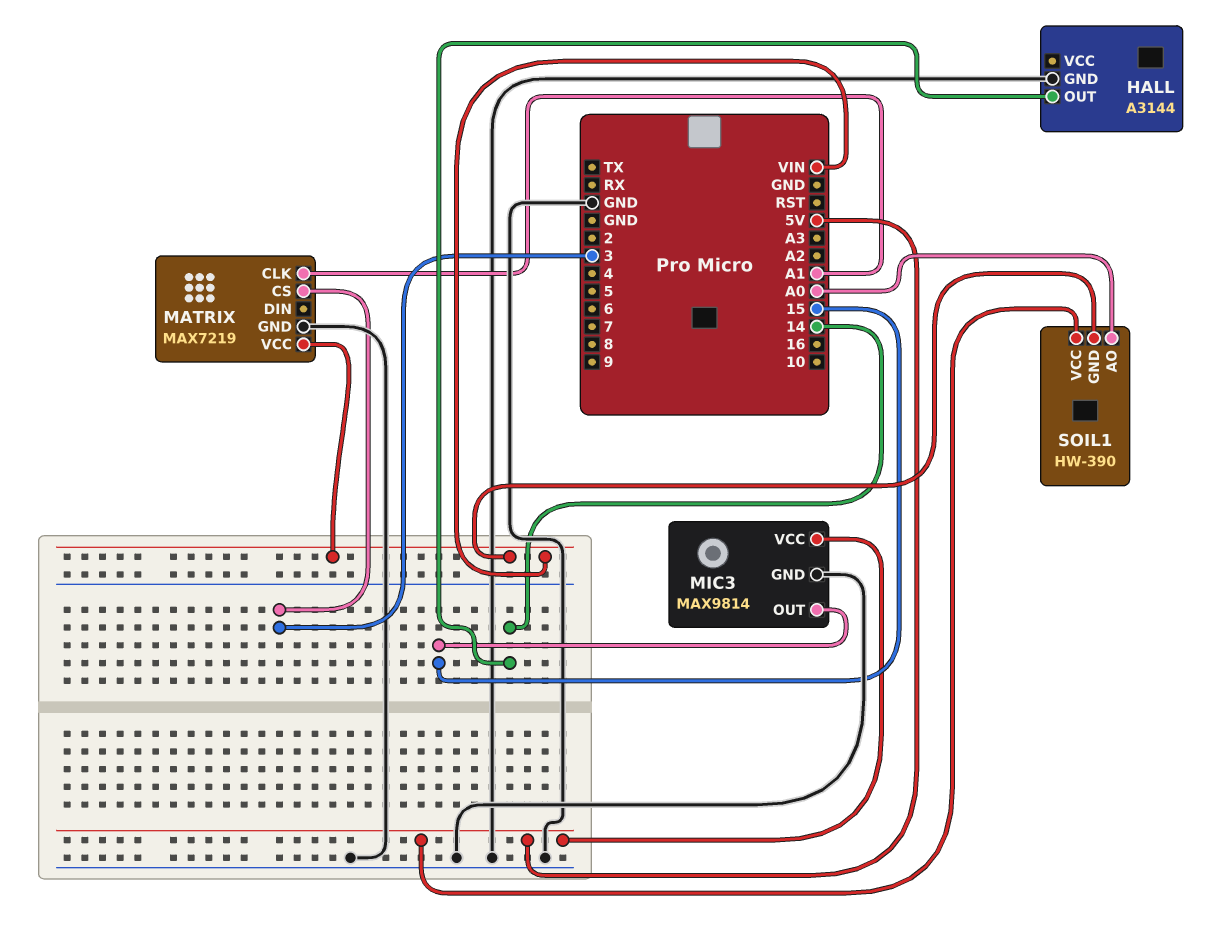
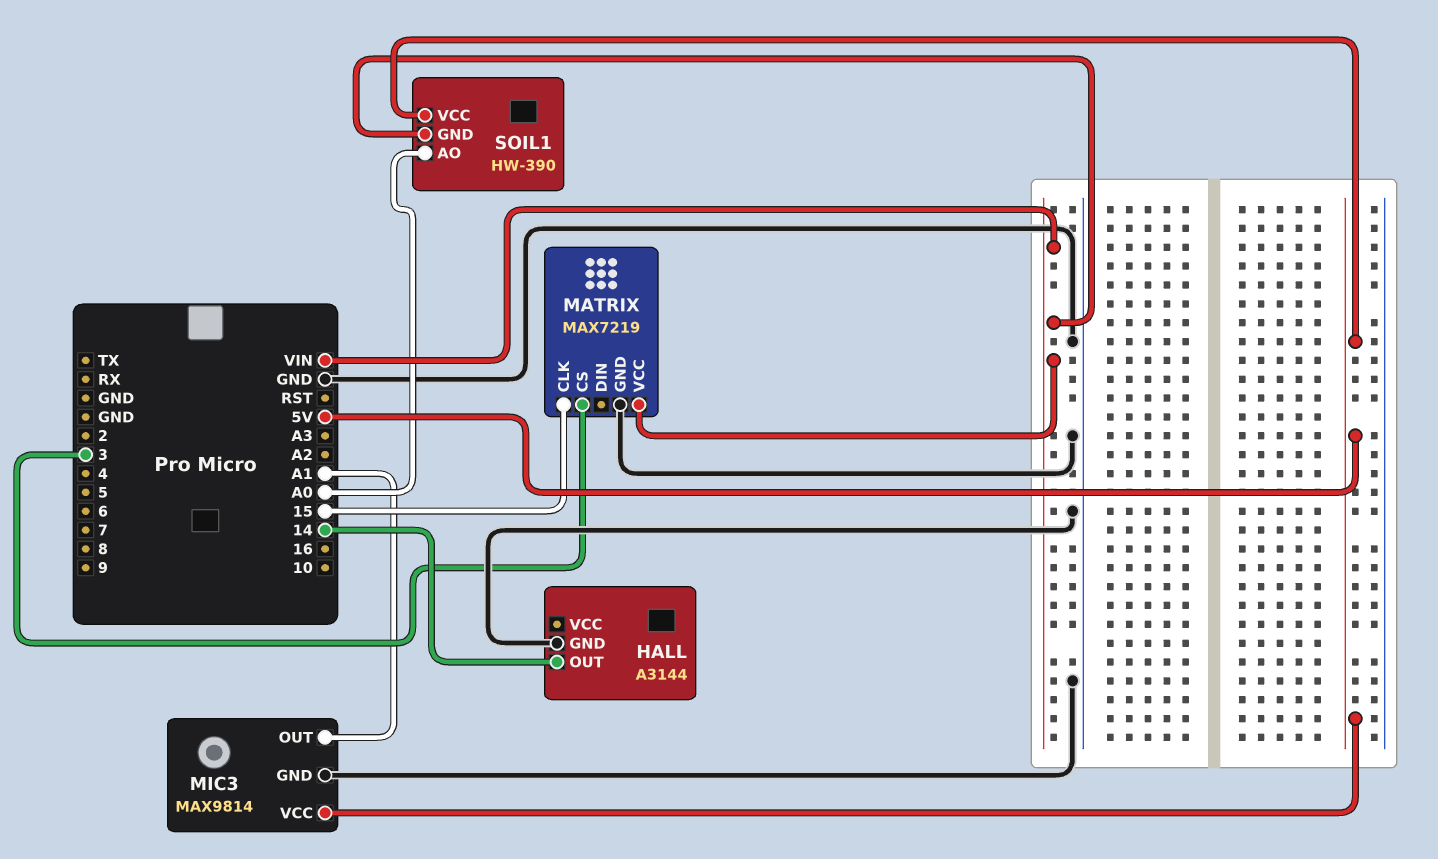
MATRIX pin CLK: A1 -> 15
MIC3 pin OUT: 15 -> A1

